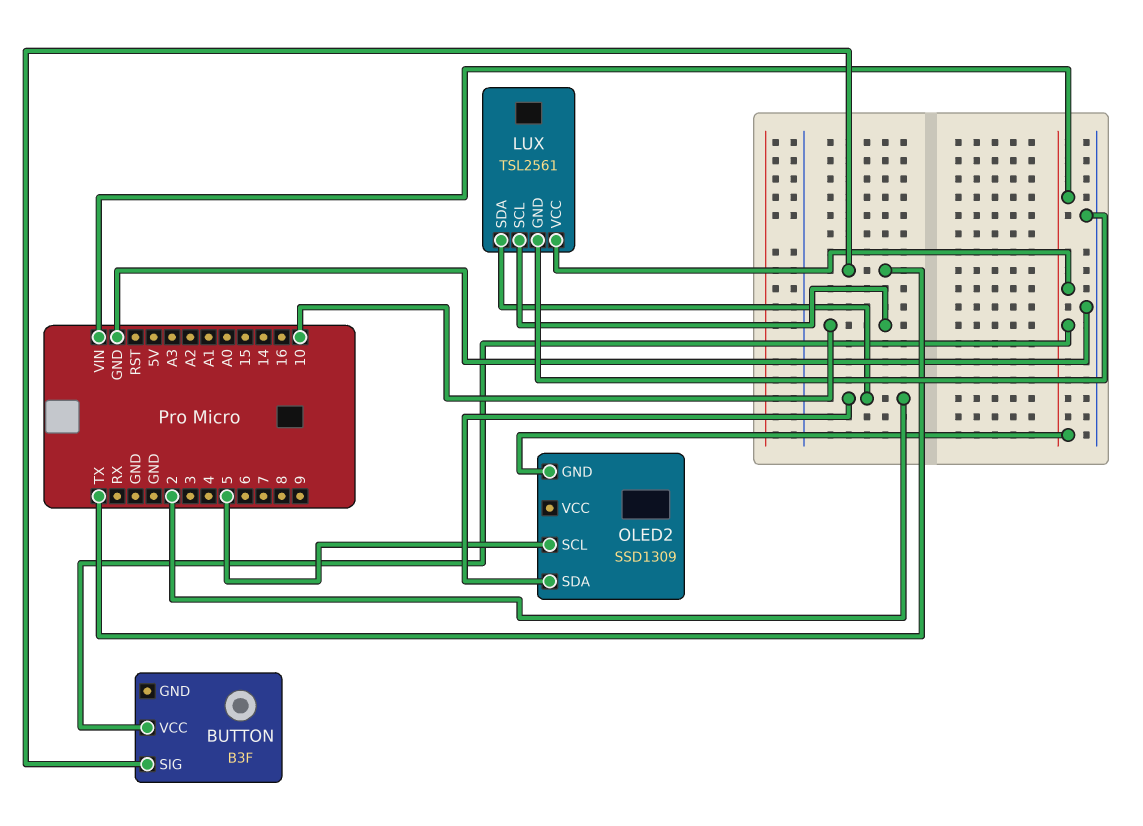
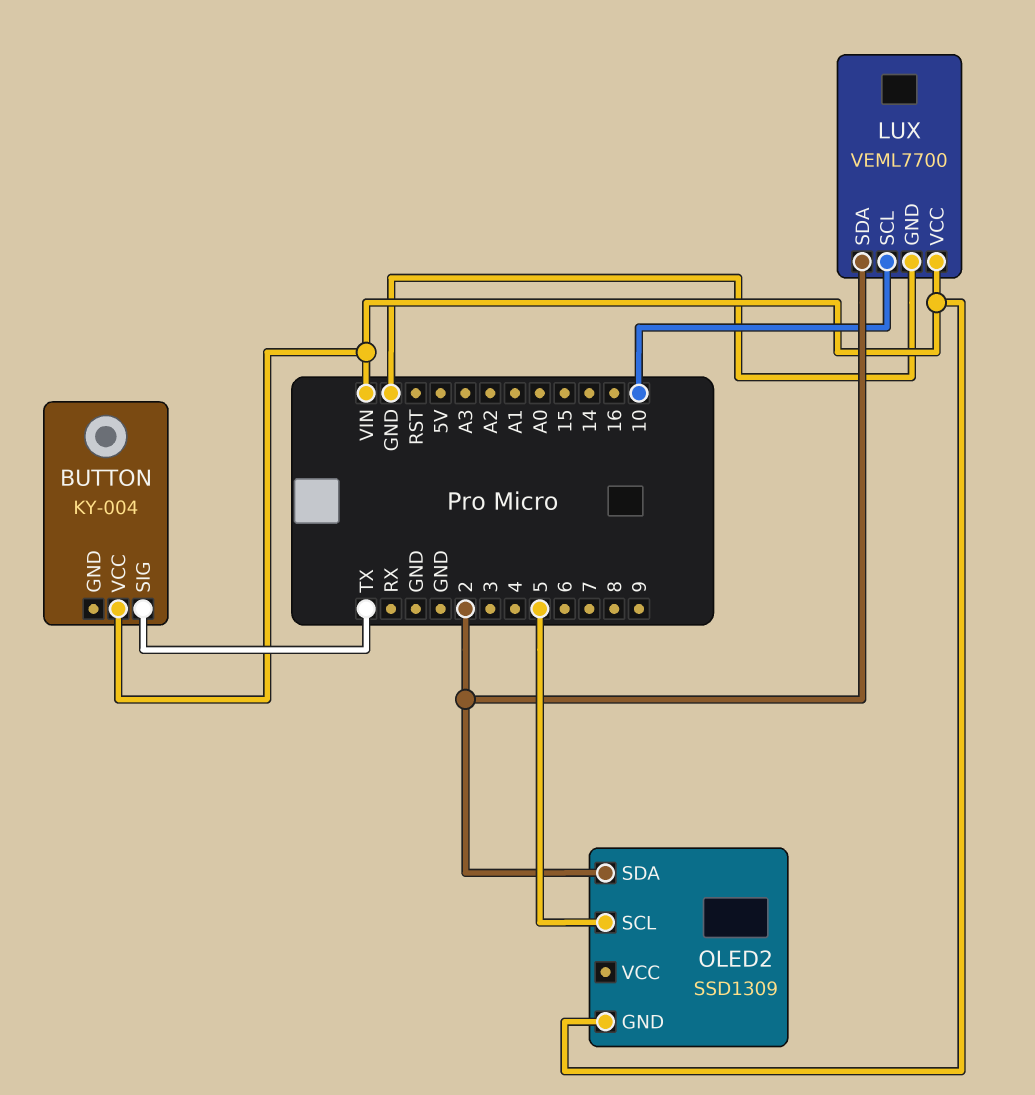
BUTTON: B3F -> KY-004
LUX: TSL2561 -> VEML7700

